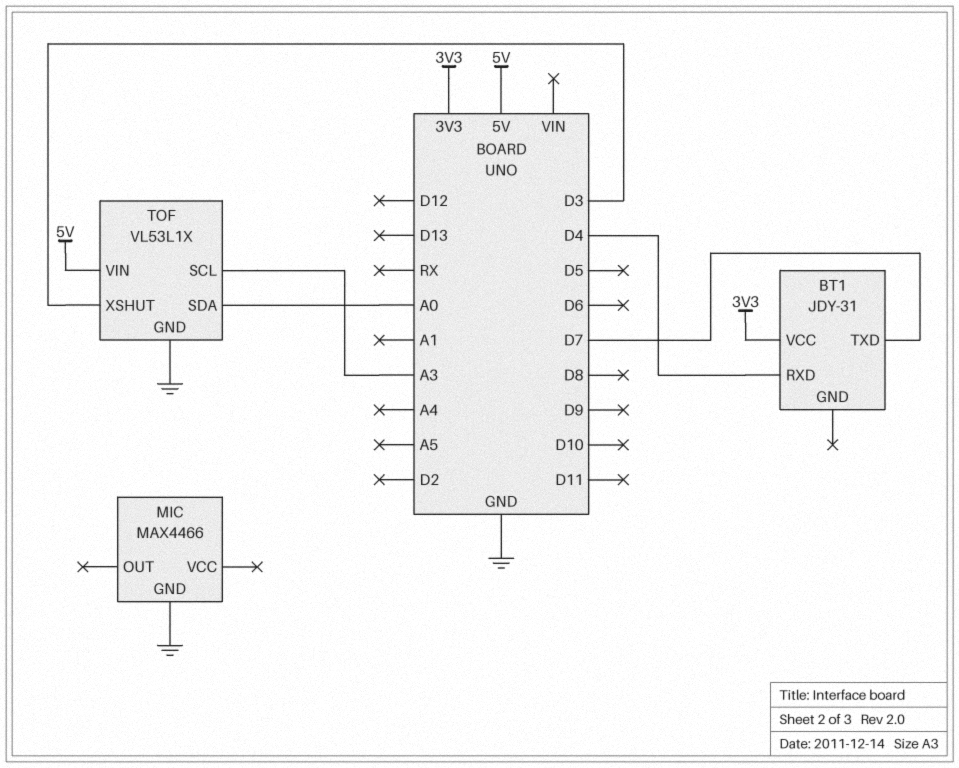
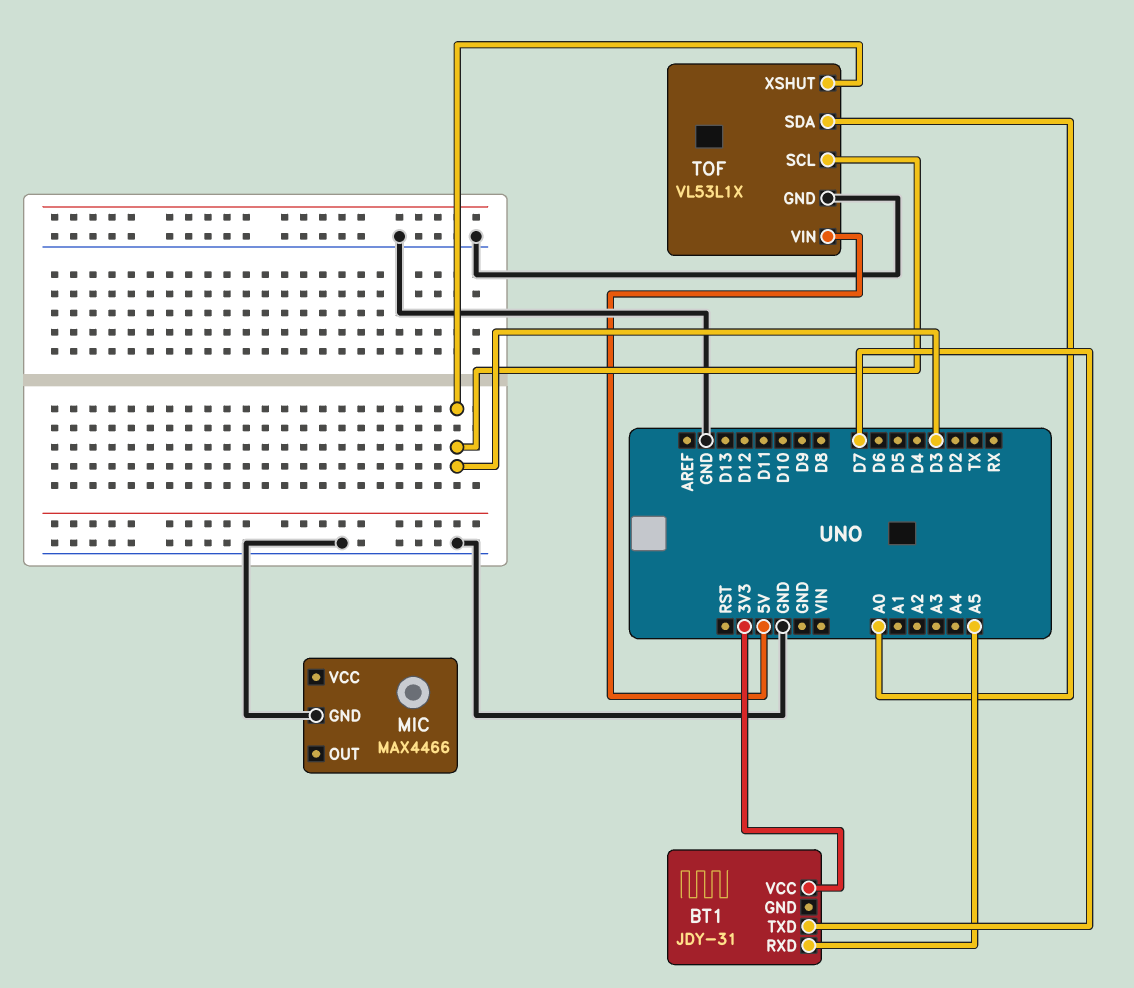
BT1 pin RXD: D4 -> A5
TOF pin SCL: A3 -> D3

